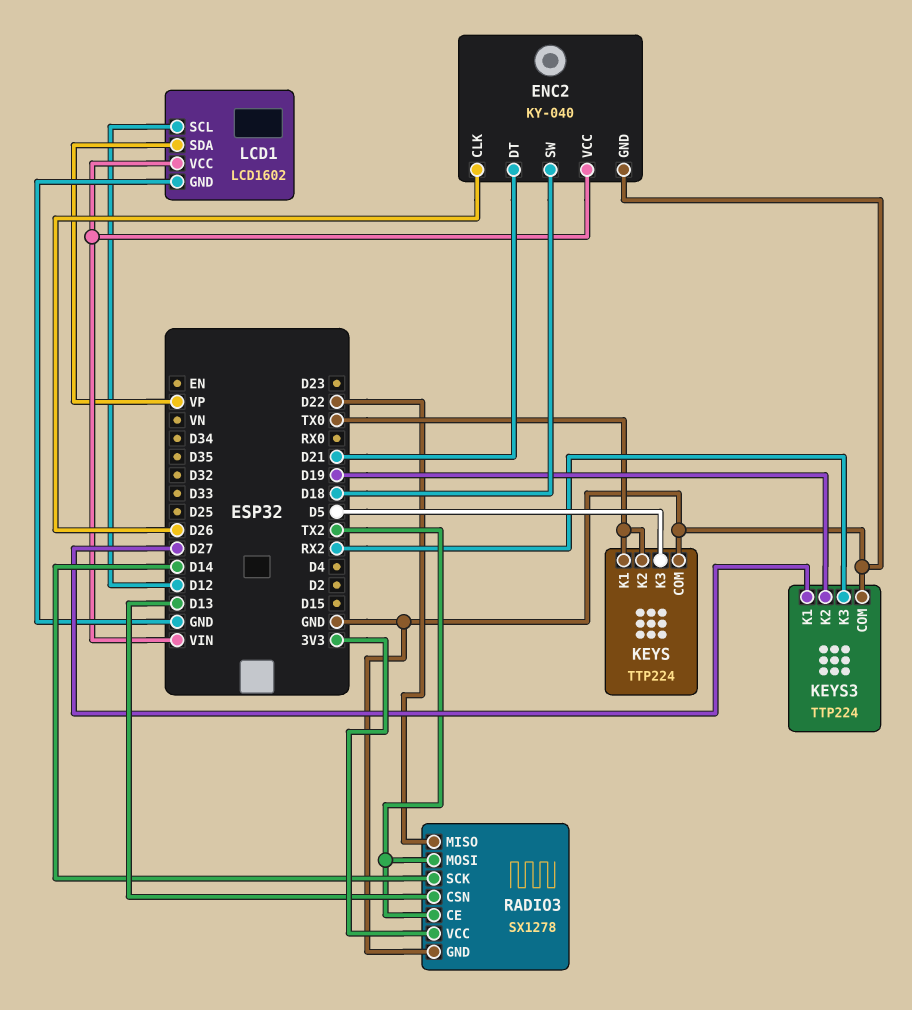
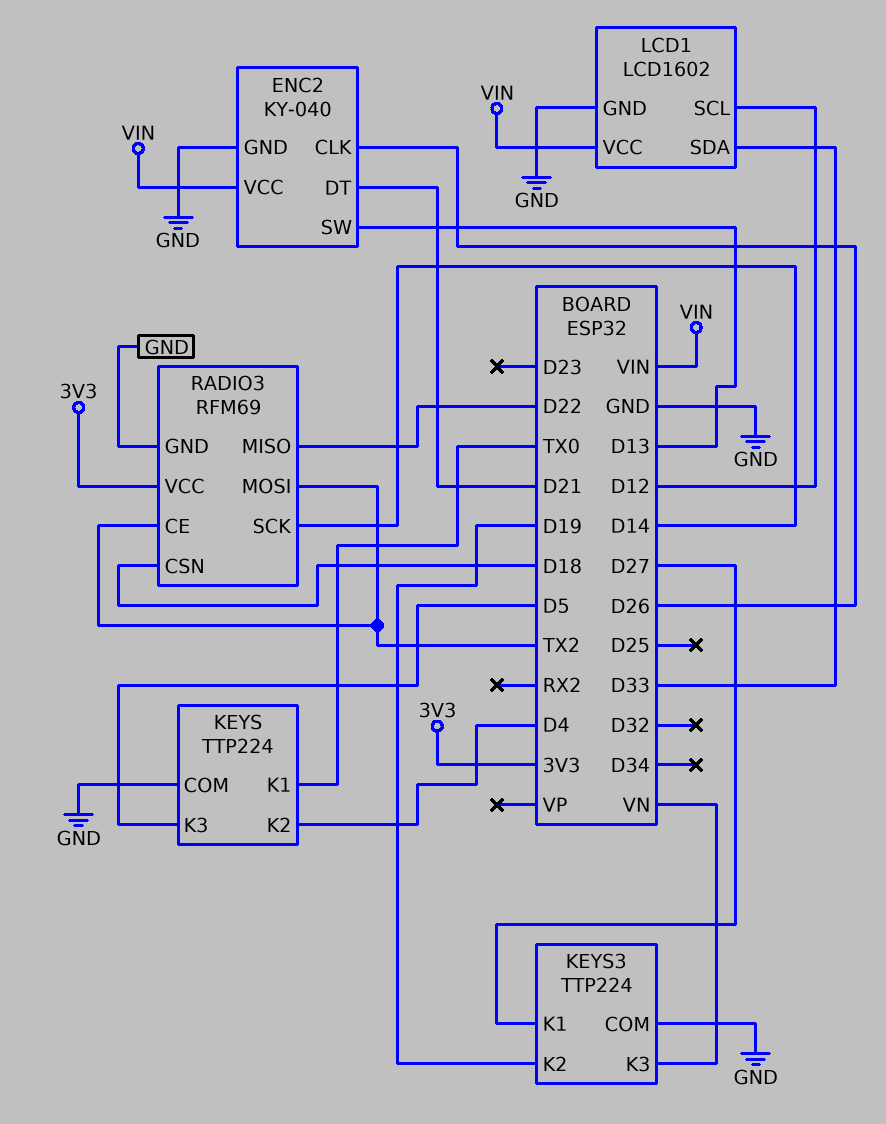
ENC2 pin SW: D18 -> D13
KEYS pin K2: TX0 -> D4
KEYS3 pin K3: RX2 -> VN
LCD1 pin SDA: VP -> D33
RADIO3: SX1278 -> RFM69
RADIO3 pin CSN: D13 -> D18

